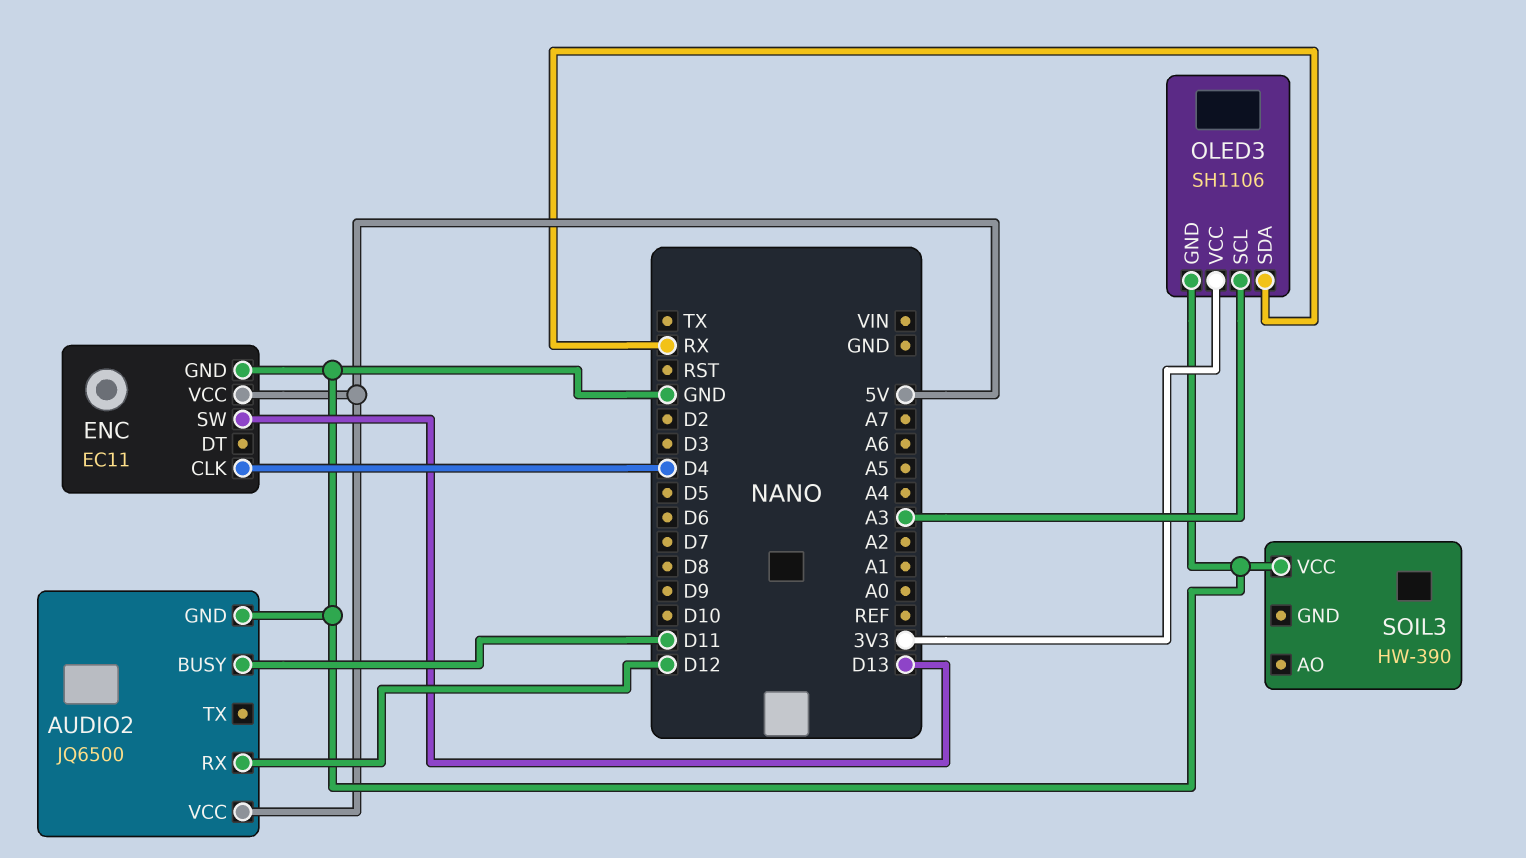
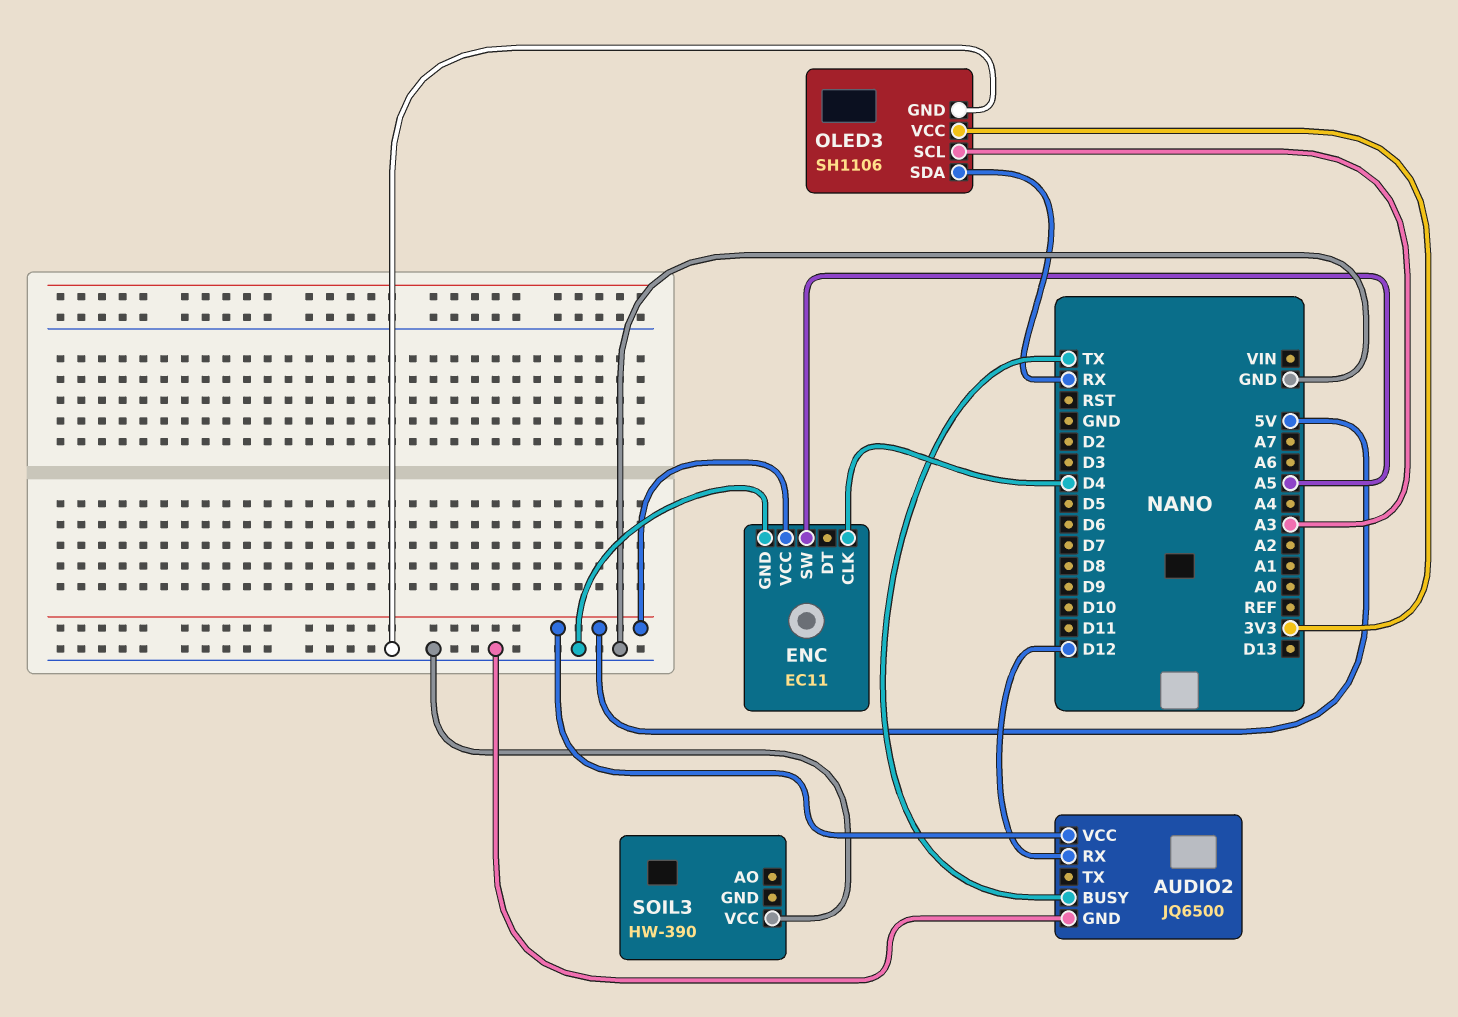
AUDIO2 pin BUSY: D11 -> TX
ENC pin SW: D13 -> A5

